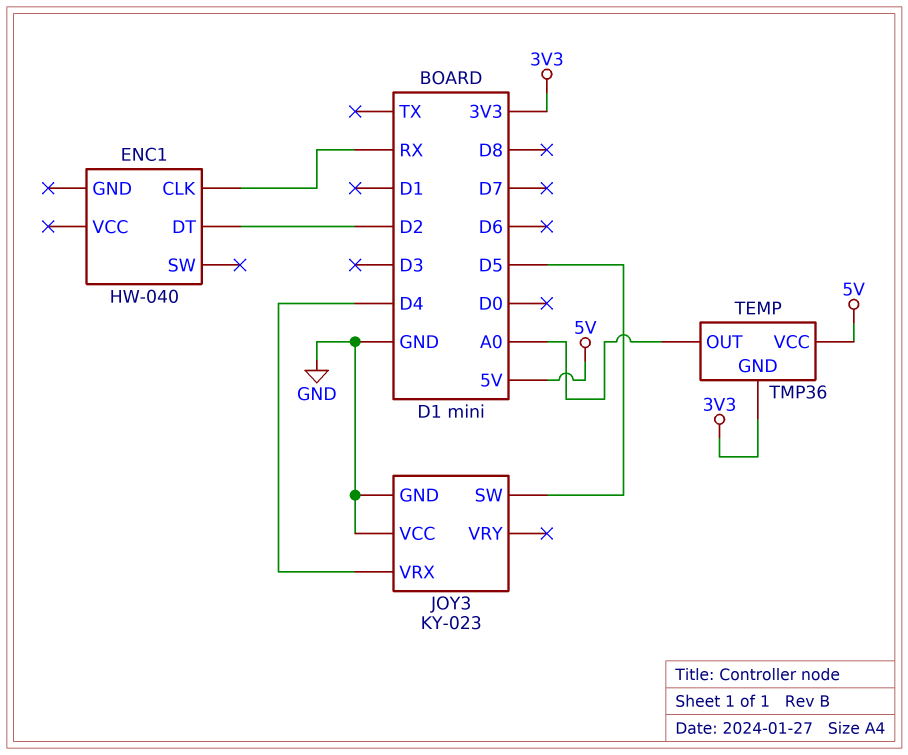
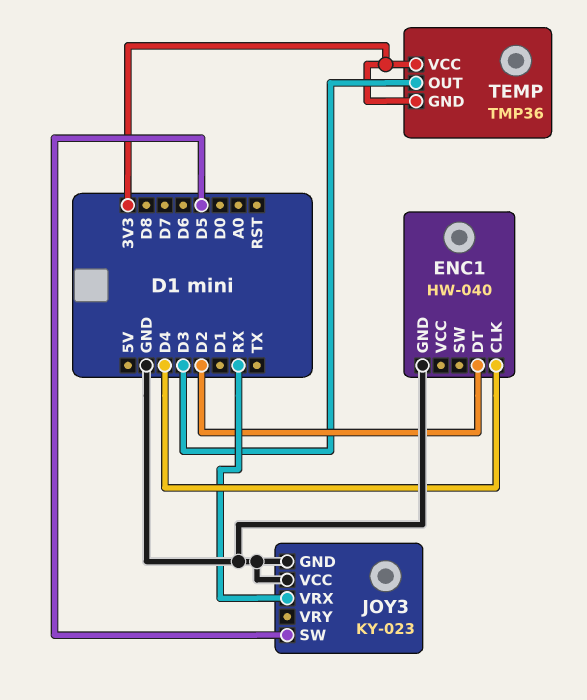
ENC1 pin CLK: RX -> D4
ENC1 pin GND: none -> GND
JOY3 pin VRX: D4 -> RX
TEMP pin OUT: A0 -> D3
TEMP pin VCC: 5V -> 3V3

